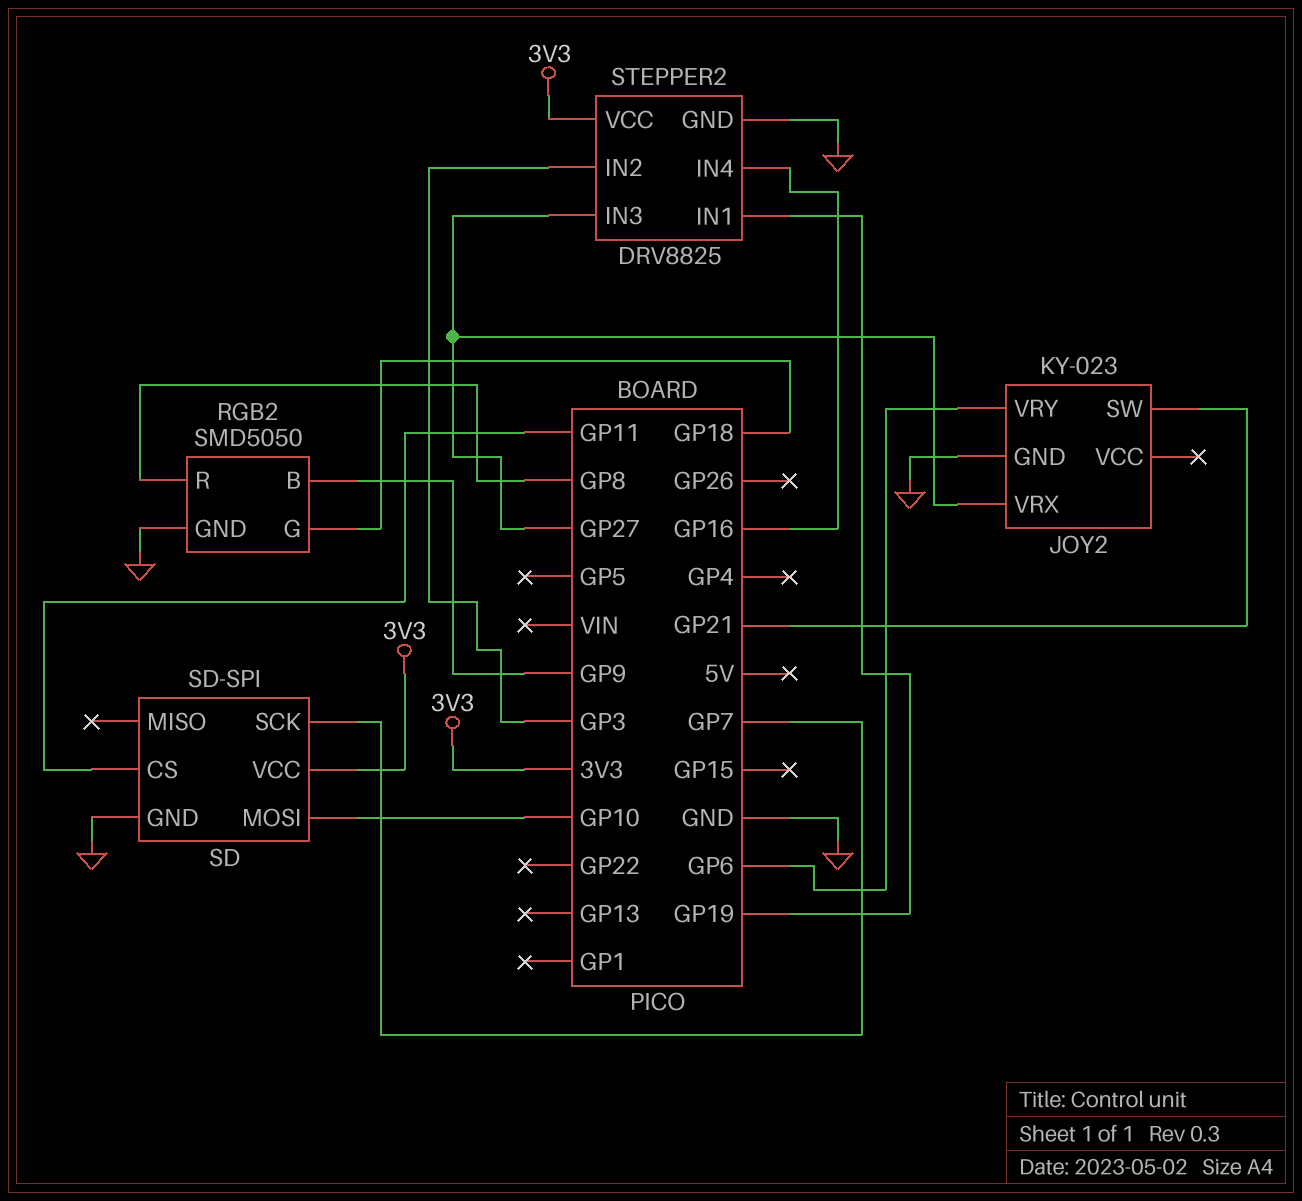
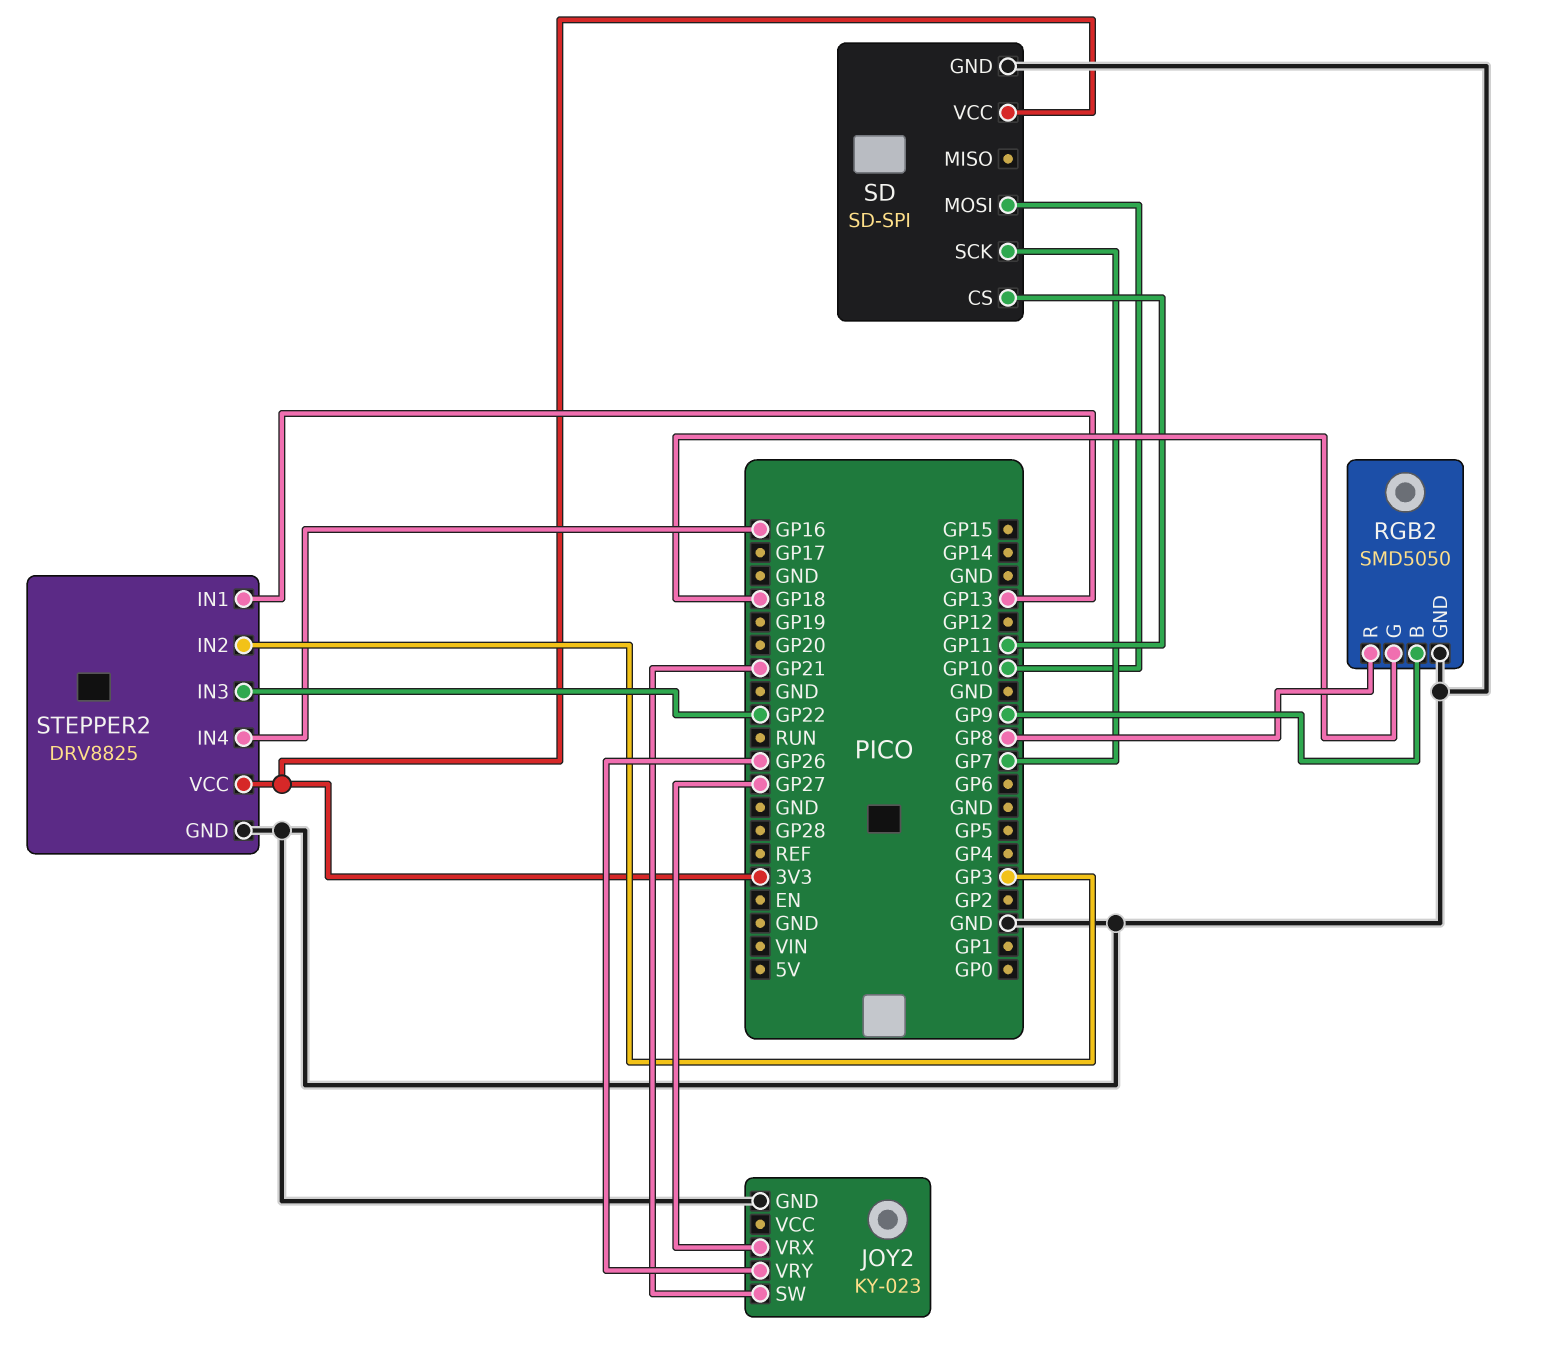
JOY2 pin VRY: GP6 -> GP26
STEPPER2 pin IN1: GP19 -> GP13
STEPPER2 pin IN3: GP27 -> GP22

